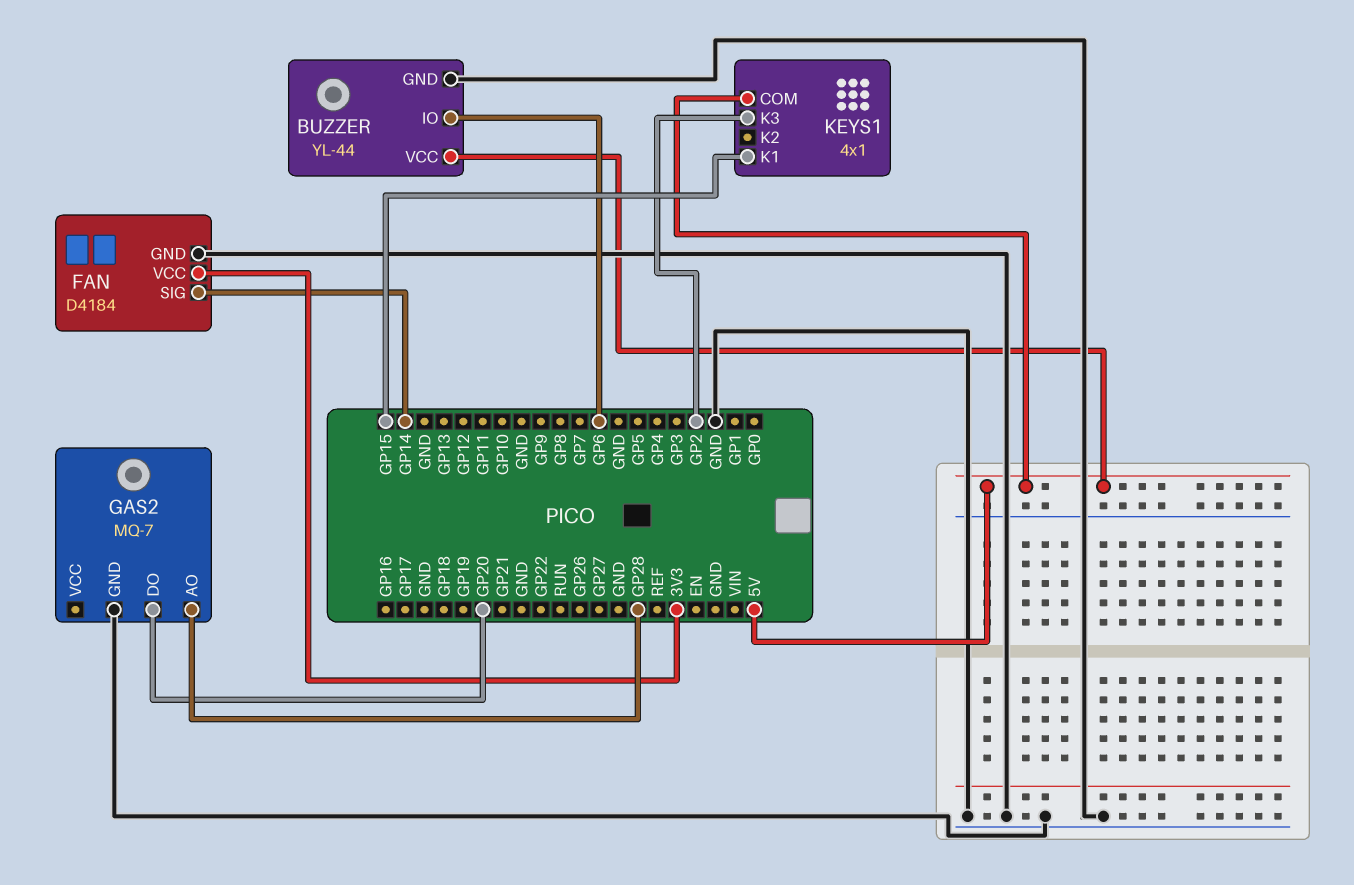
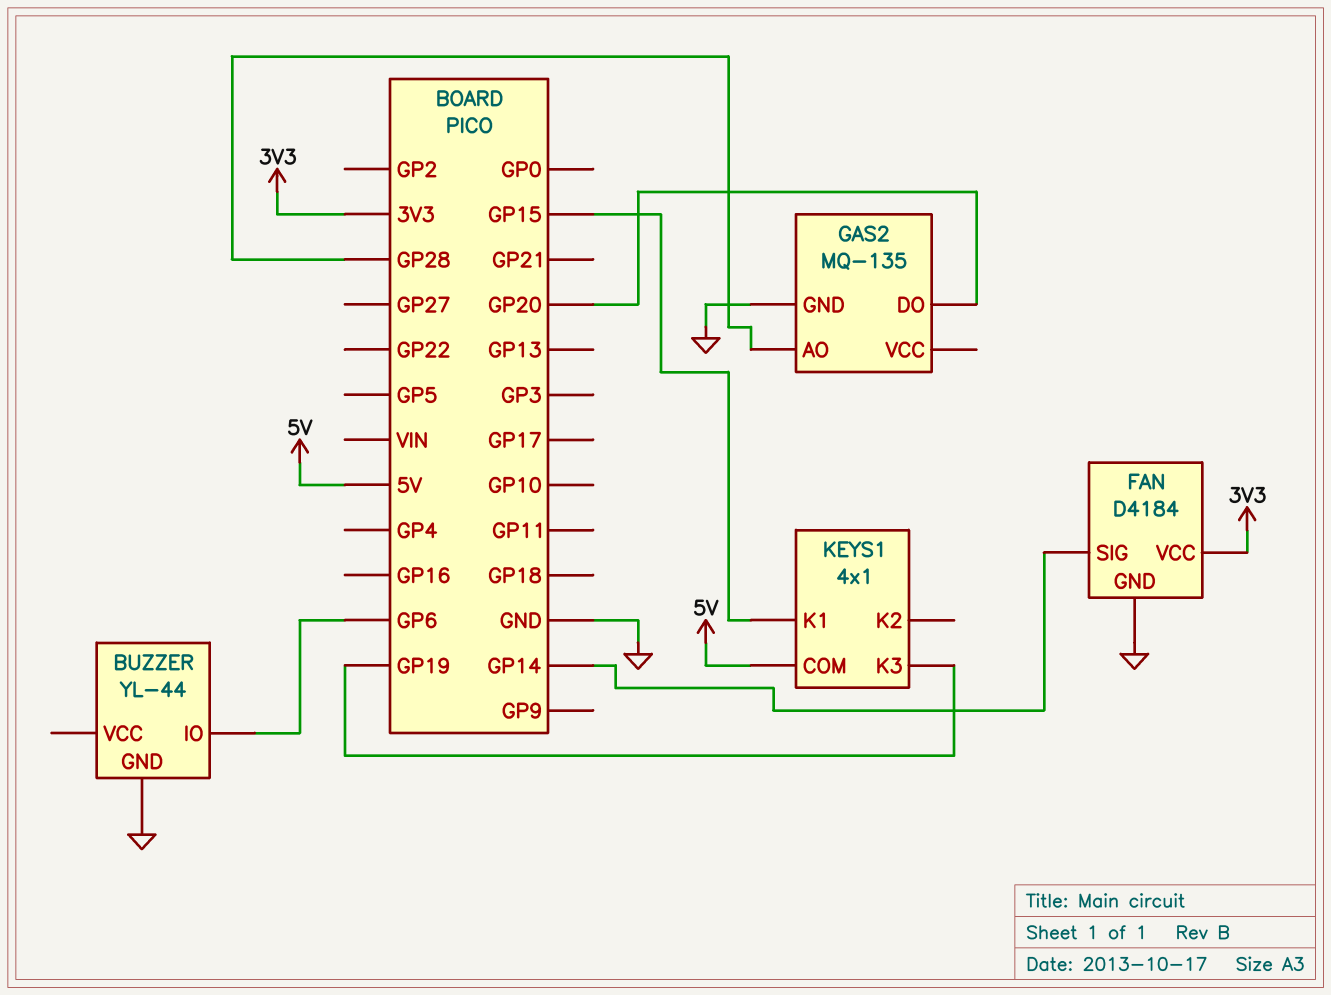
BUZZER pin VCC: 5V -> none
GAS2: MQ-7 -> MQ-135
KEYS1 pin K3: GP2 -> GP19

